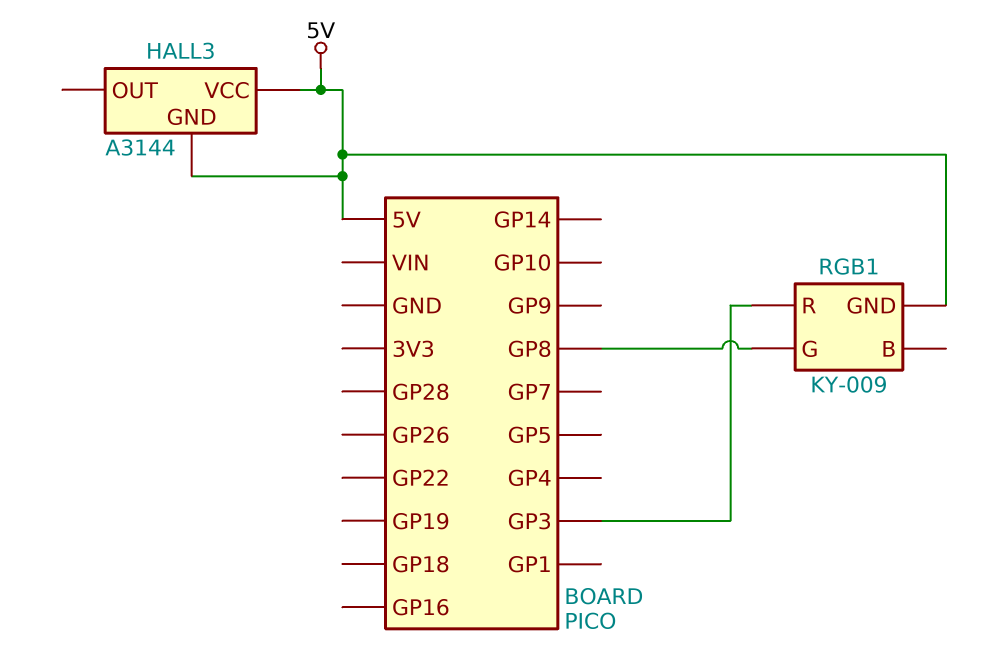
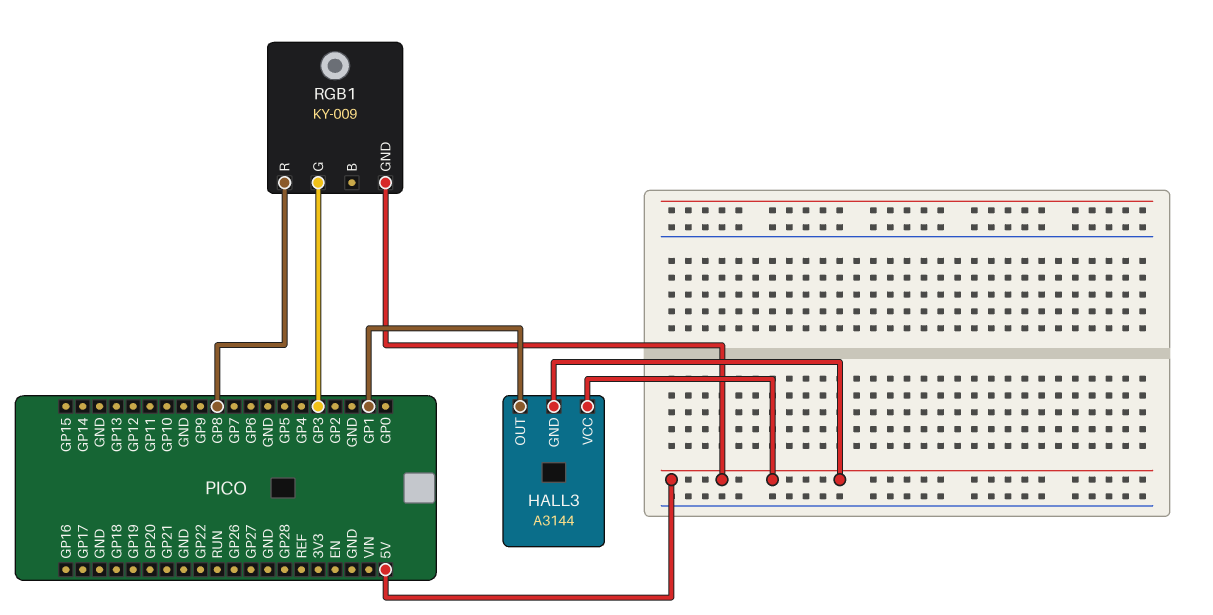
HALL3 pin OUT: none -> GP1
RGB1 pin G: GP8 -> GP3
RGB1 pin R: GP3 -> GP8

